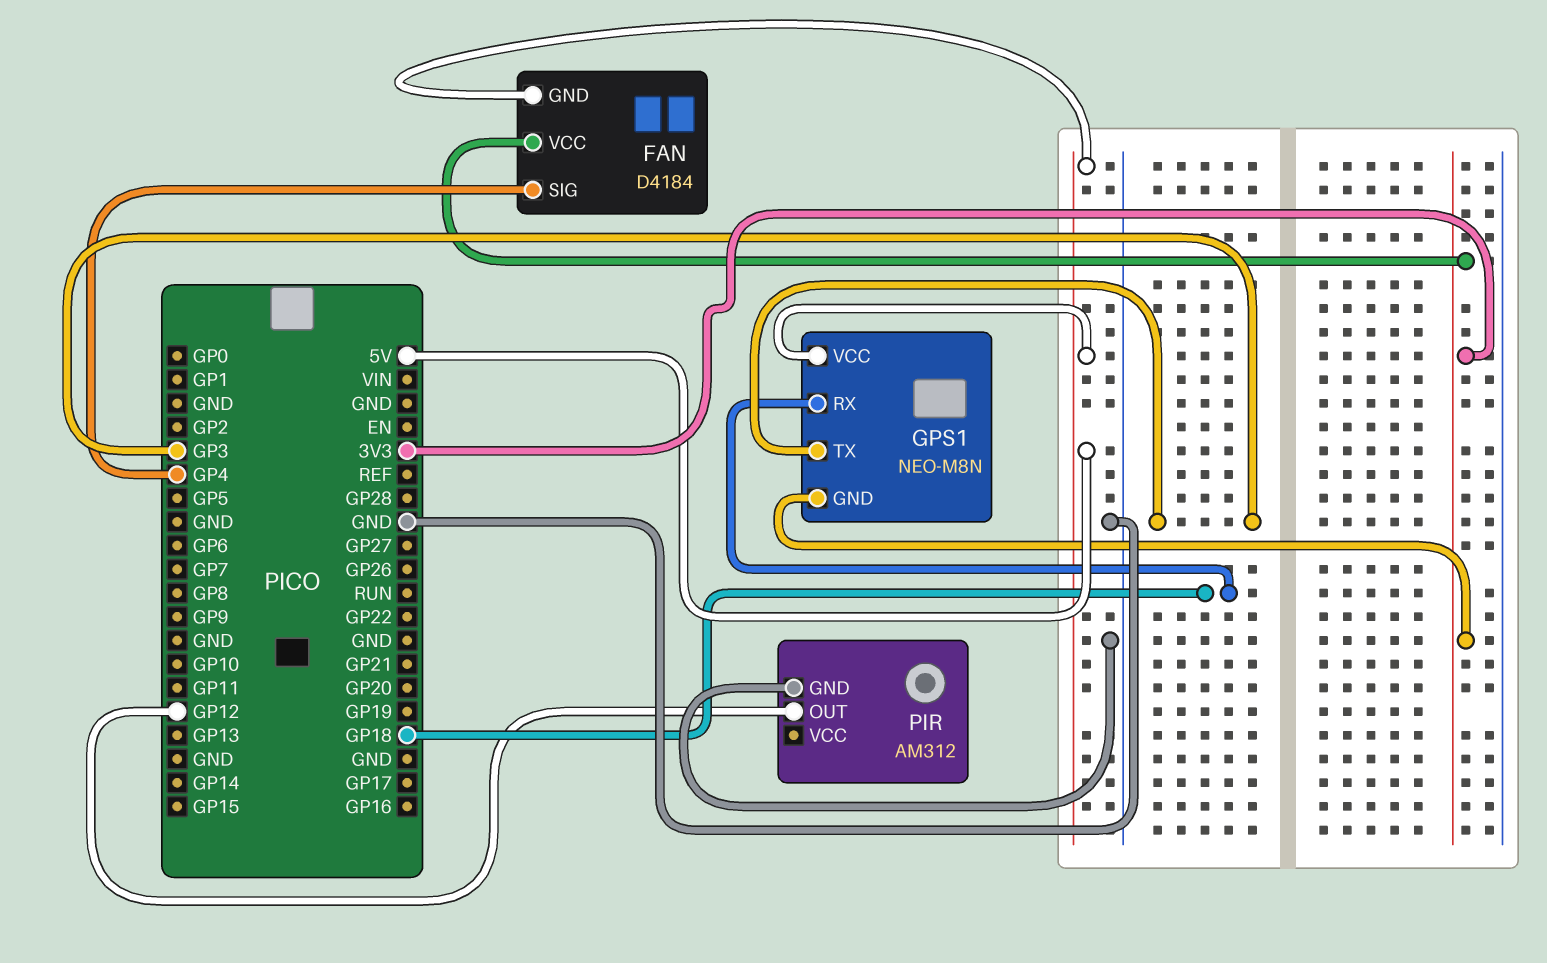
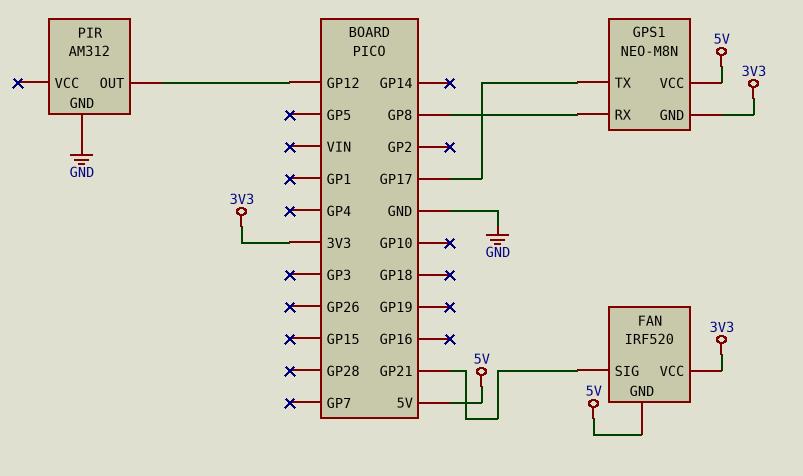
FAN: D4184 -> IRF520
FAN pin SIG: GP4 -> GP21
GPS1 pin RX: GP18 -> GP8
GPS1 pin TX: GP3 -> GP17

